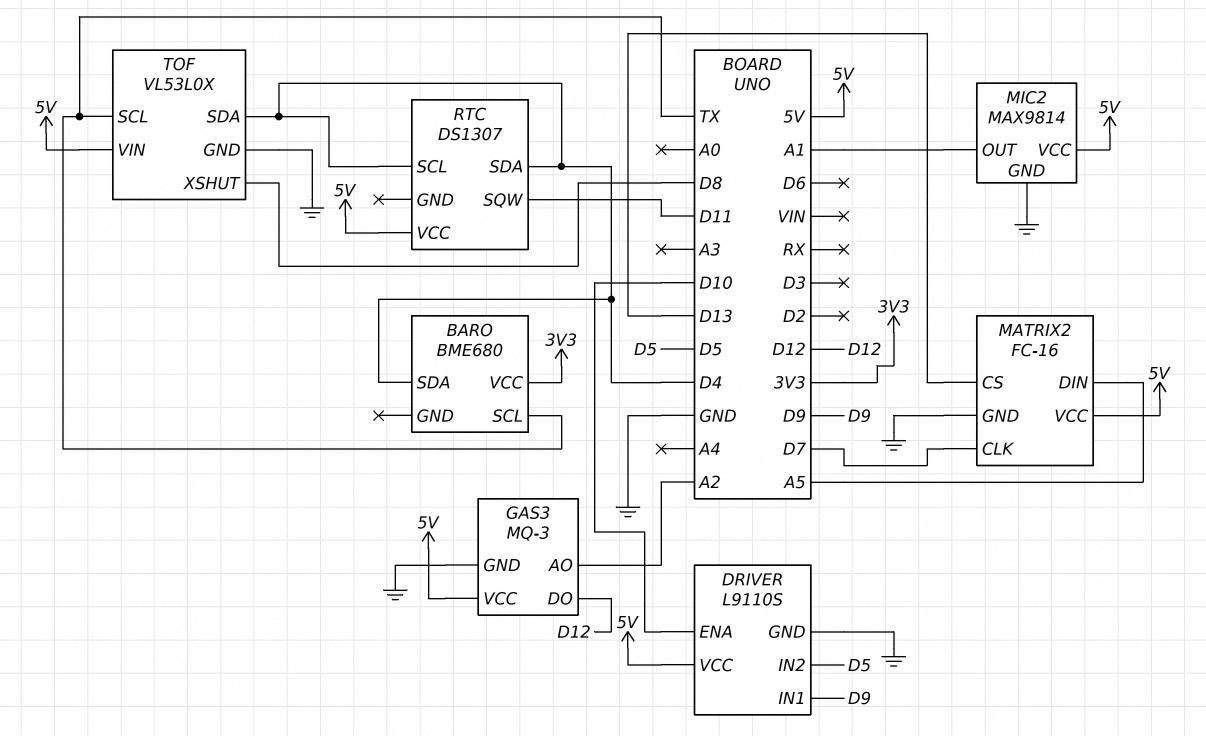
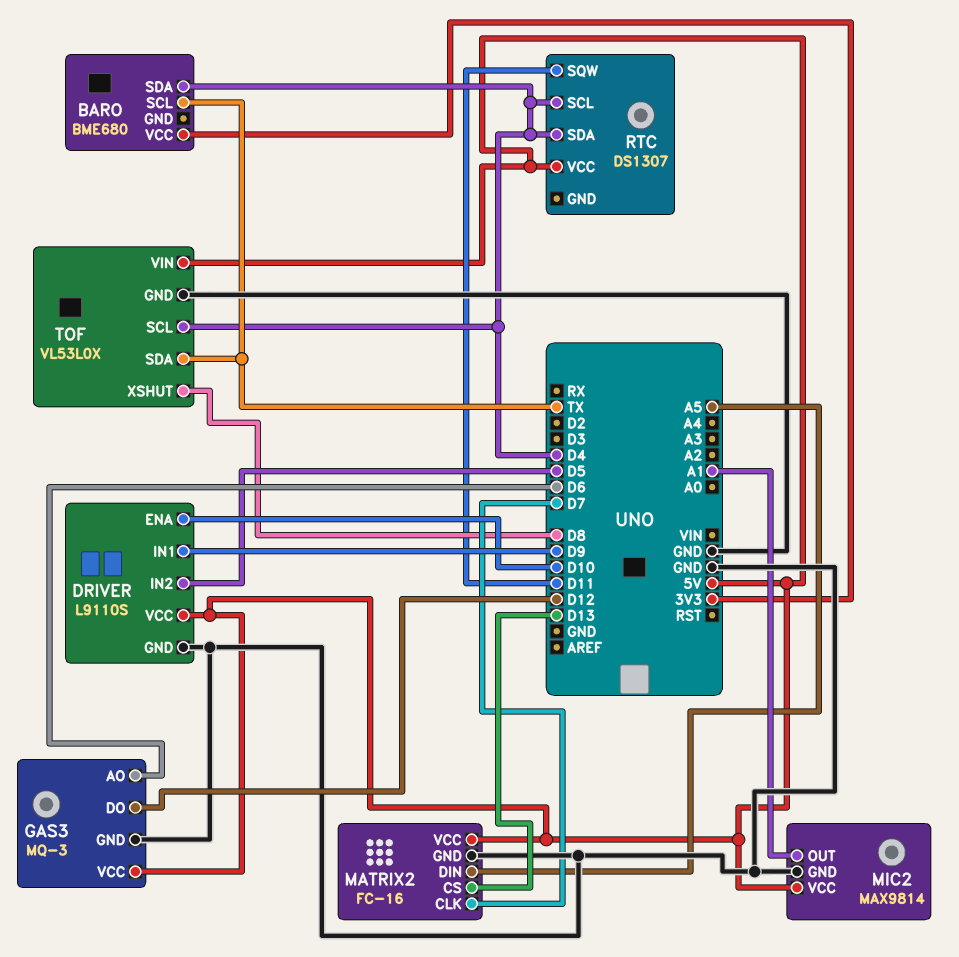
GAS3 pin AO: A2 -> D6
TOF pin SCL: TX -> D4
TOF pin SDA: D4 -> TX

